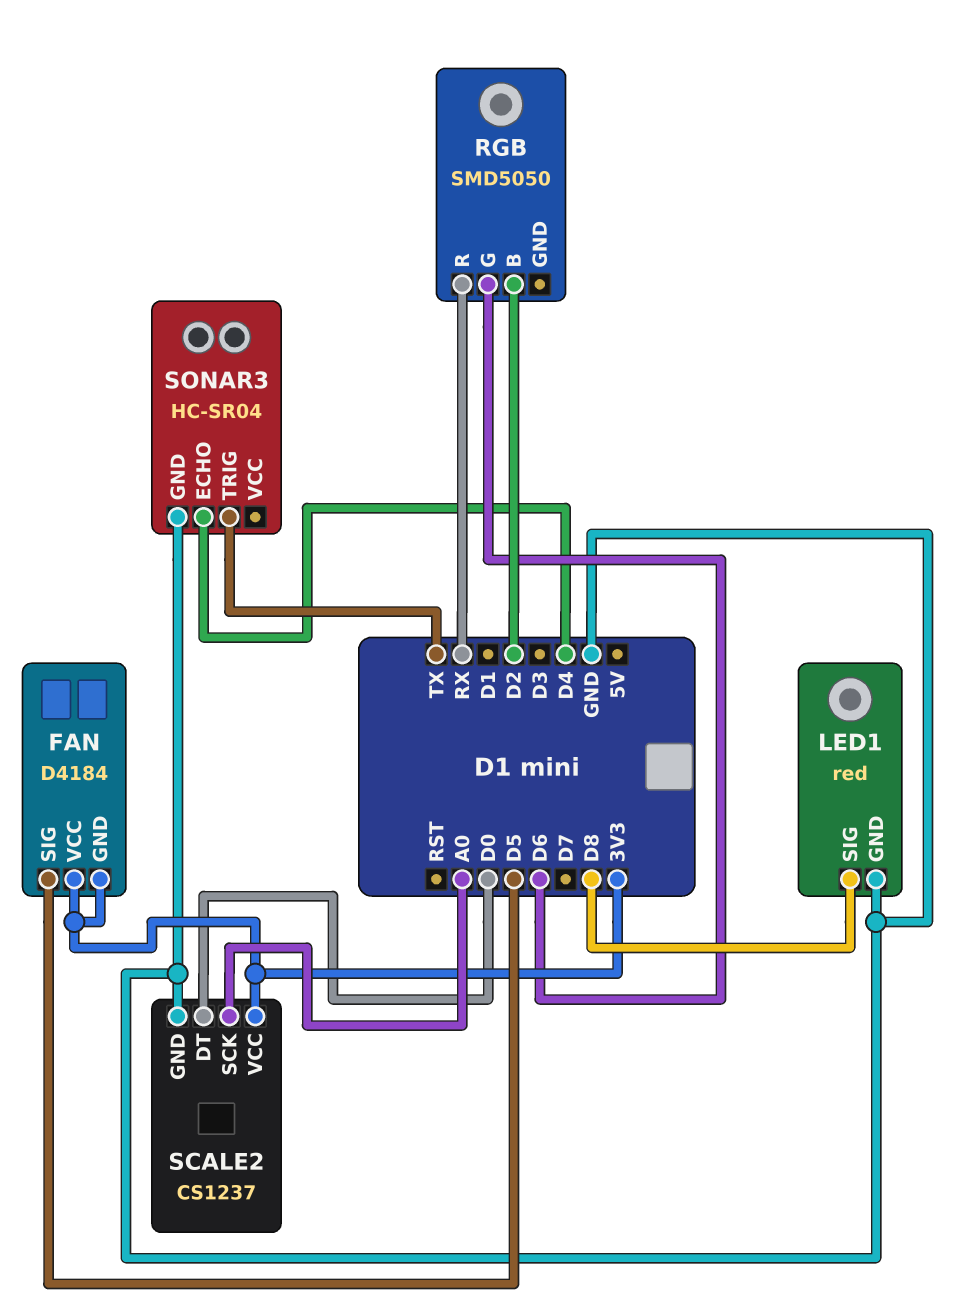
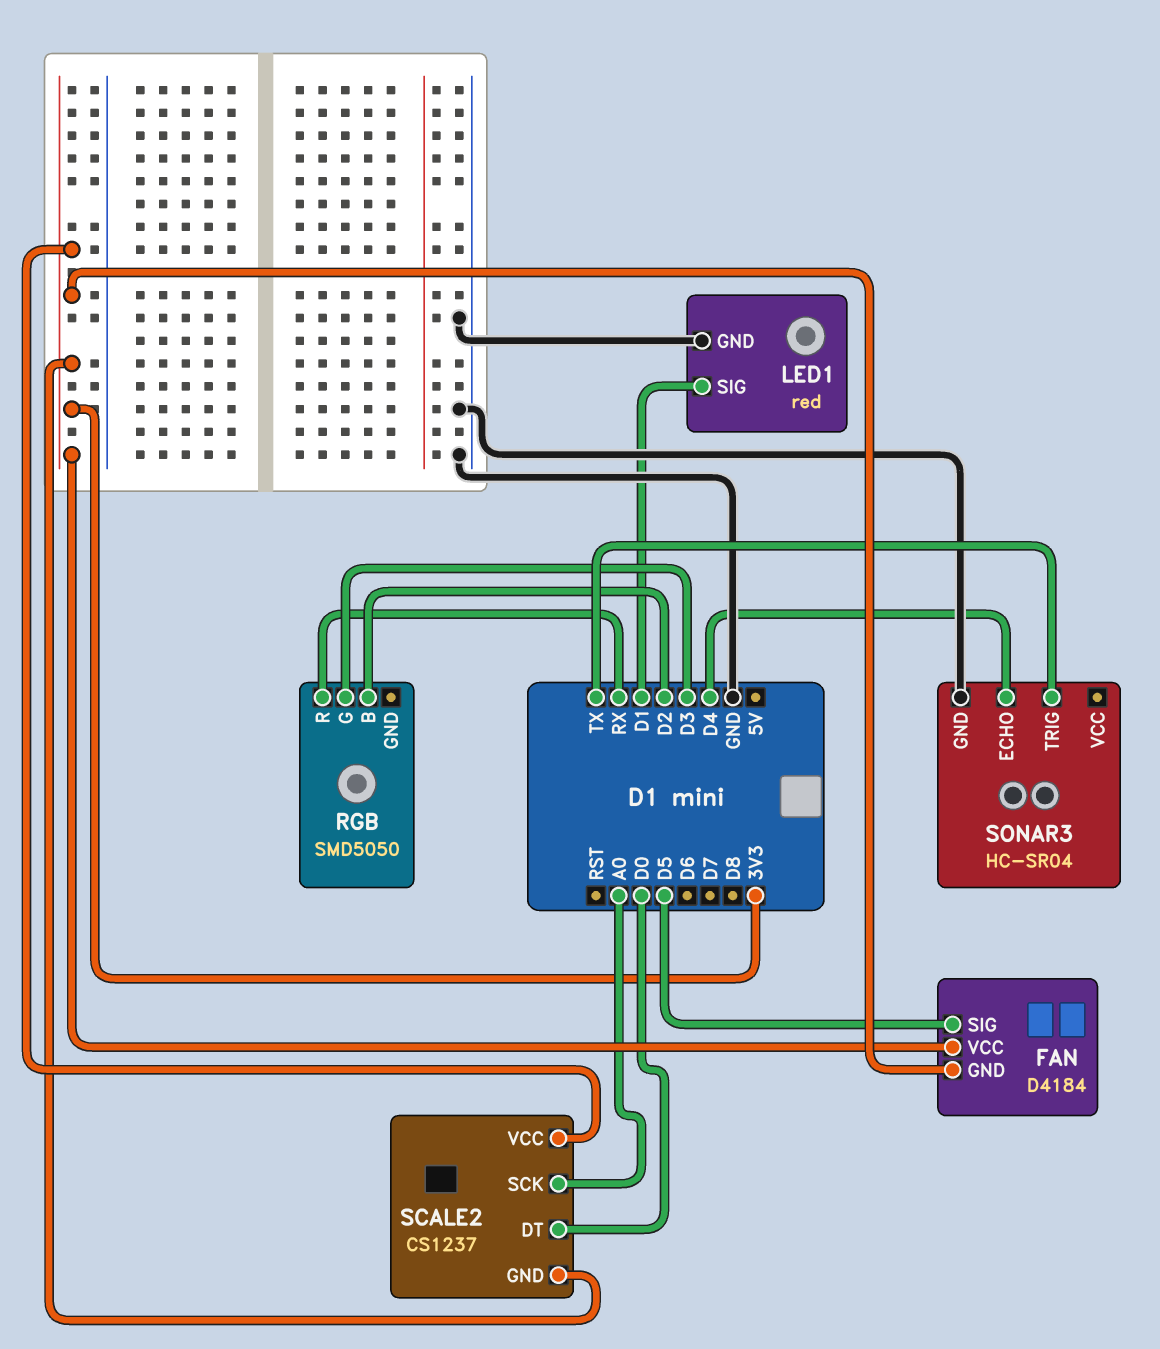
LED1 pin SIG: D8 -> D1
RGB pin G: D6 -> D3
SCALE2 pin GND: GND -> 3V3

